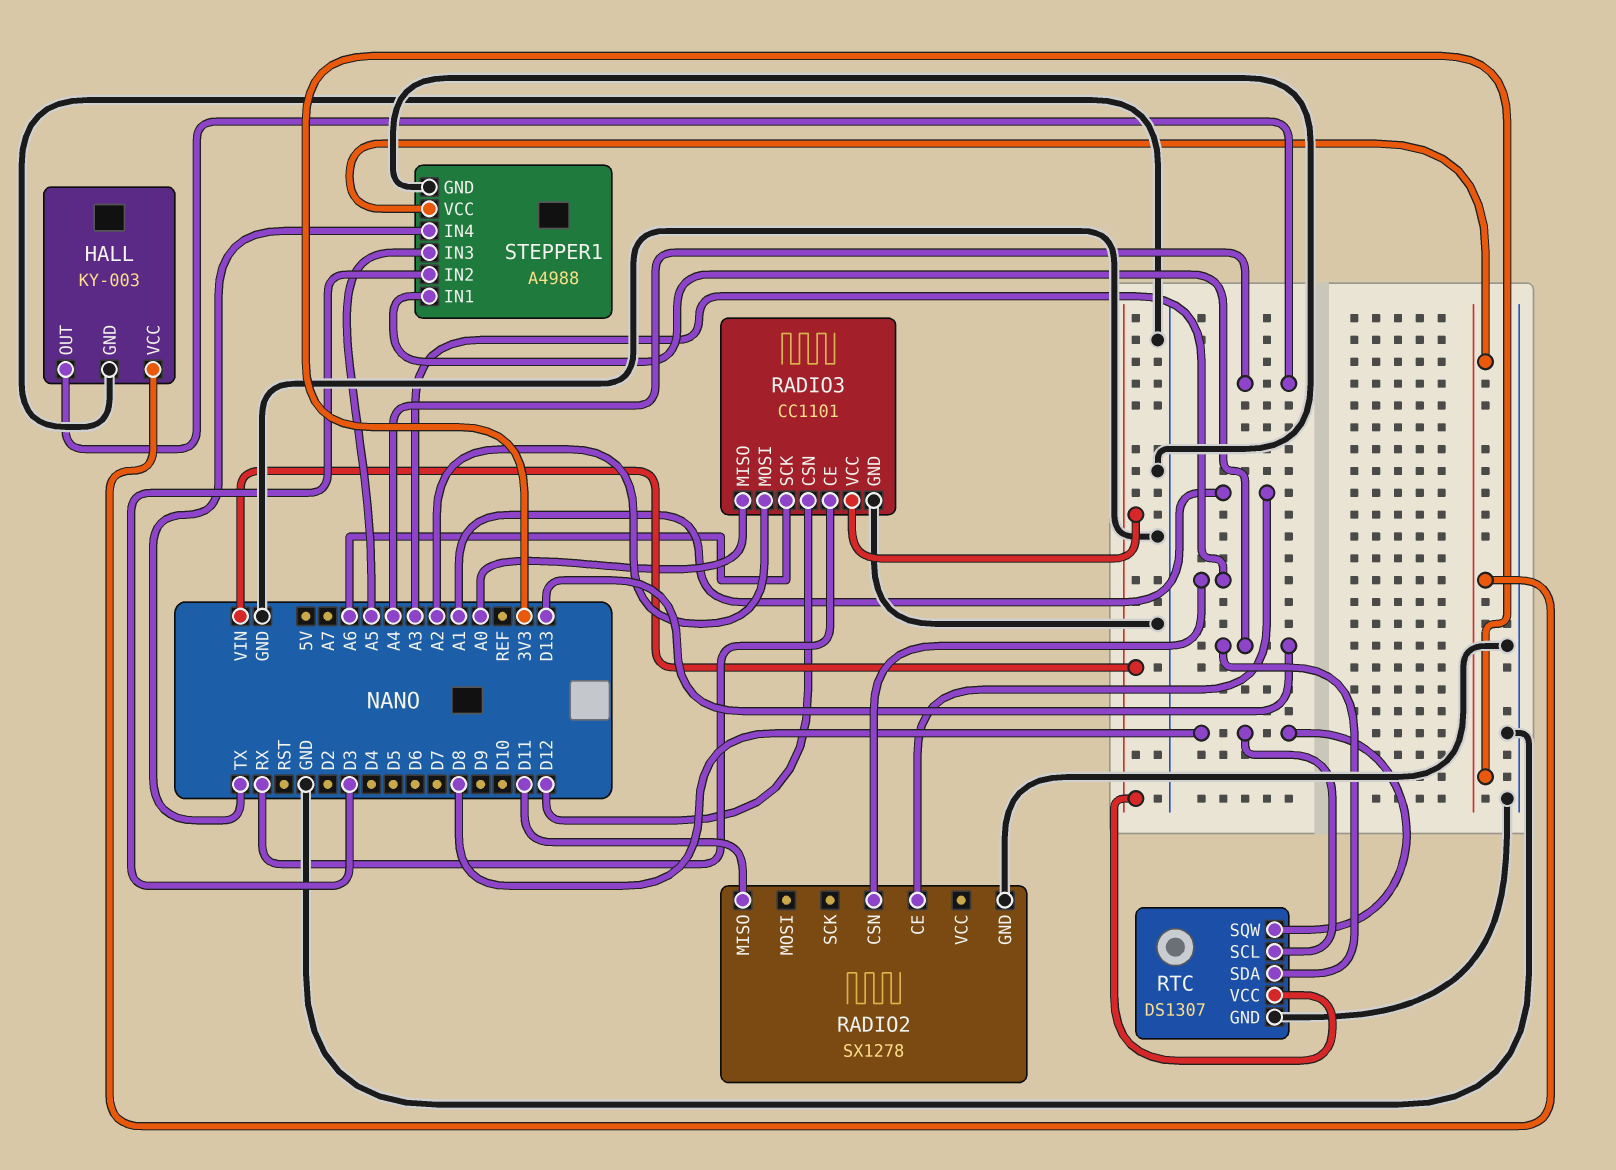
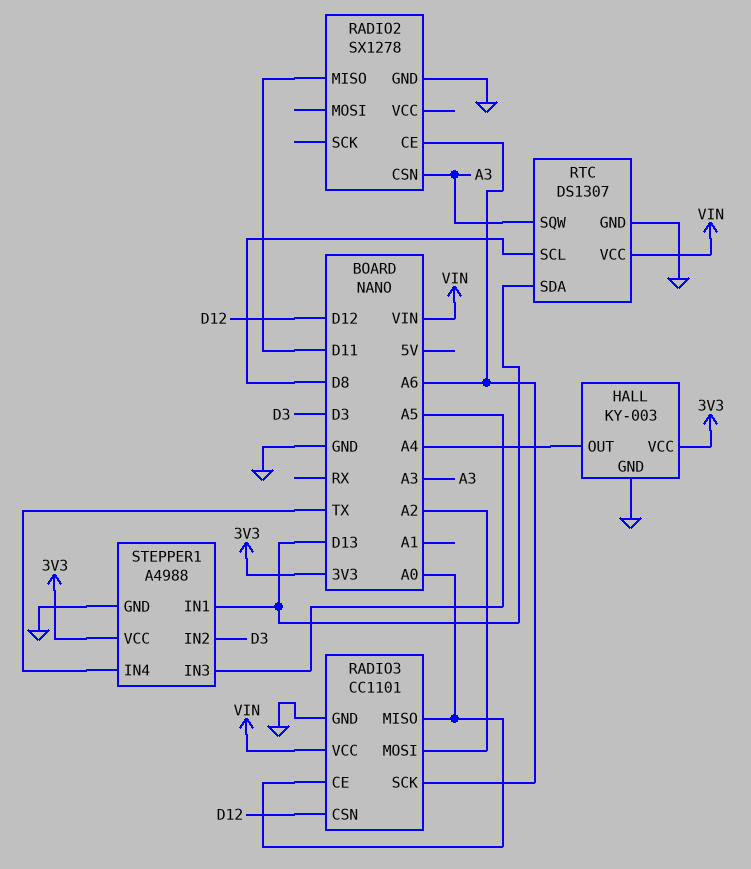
RADIO2 pin CE: A1 -> A6
RADIO3 pin CE: RX -> A0
RTC pin SQW: D8 -> A3

